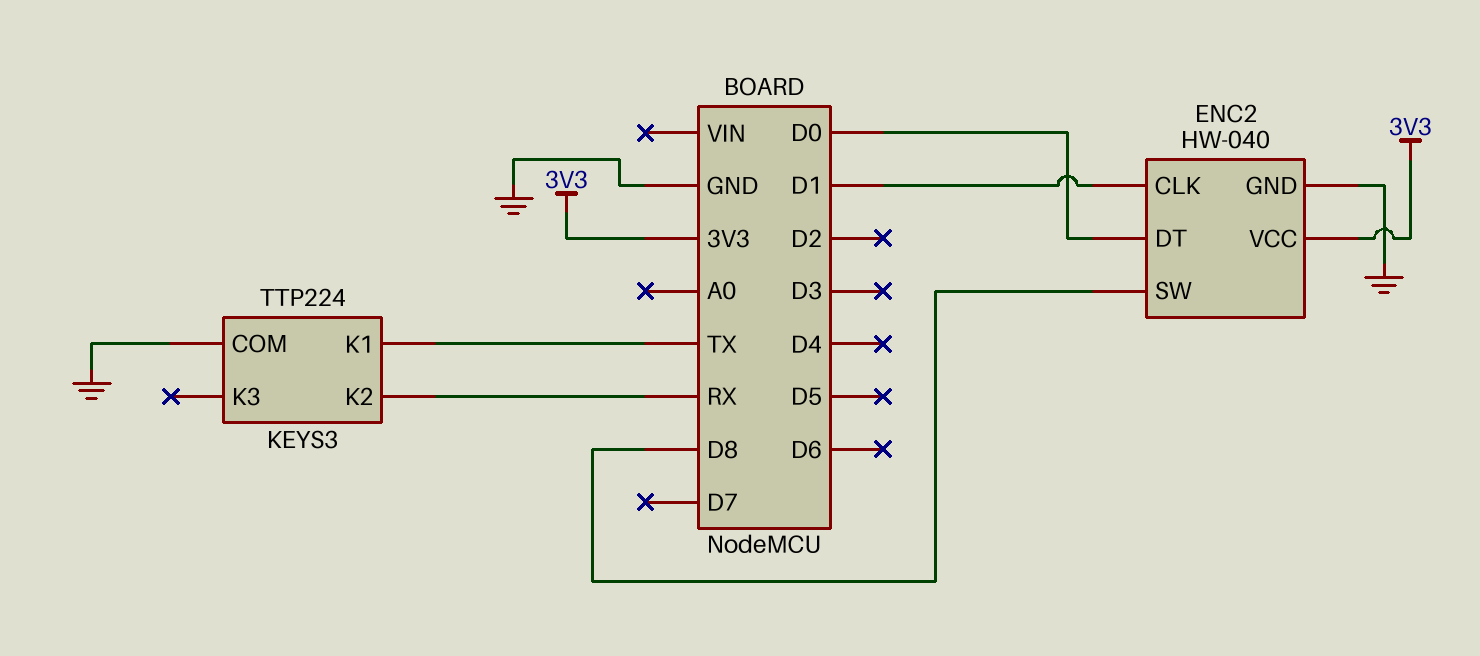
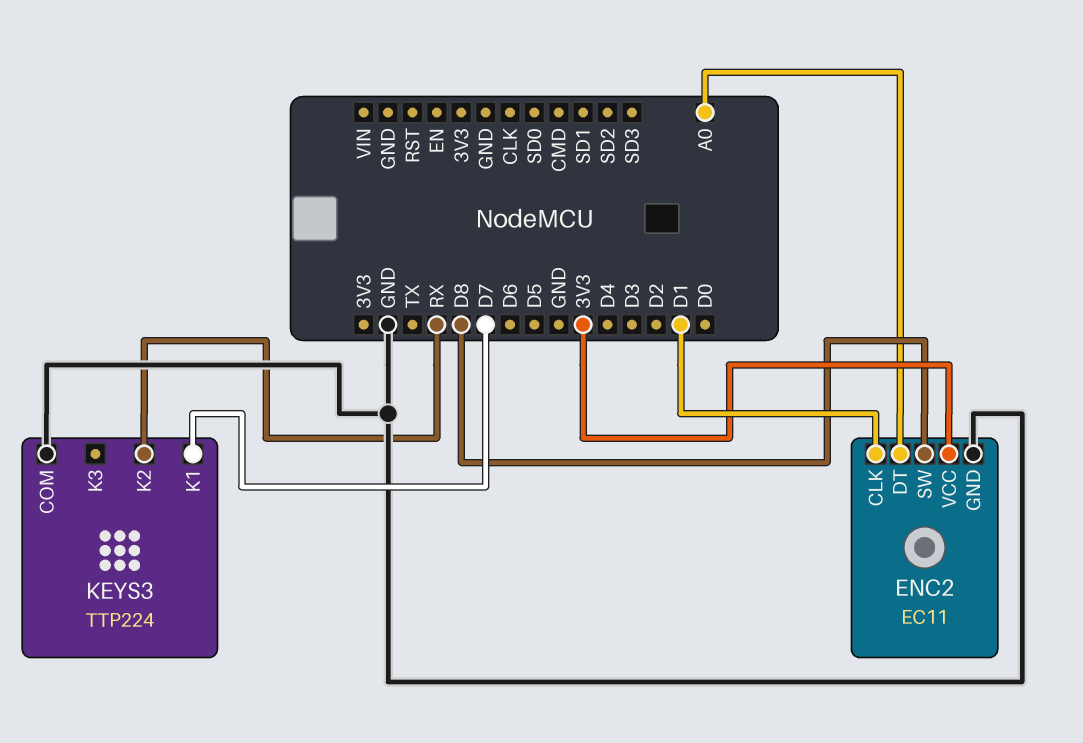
ENC2: HW-040 -> EC11
ENC2 pin DT: D0 -> A0
KEYS3 pin K1: TX -> D7

